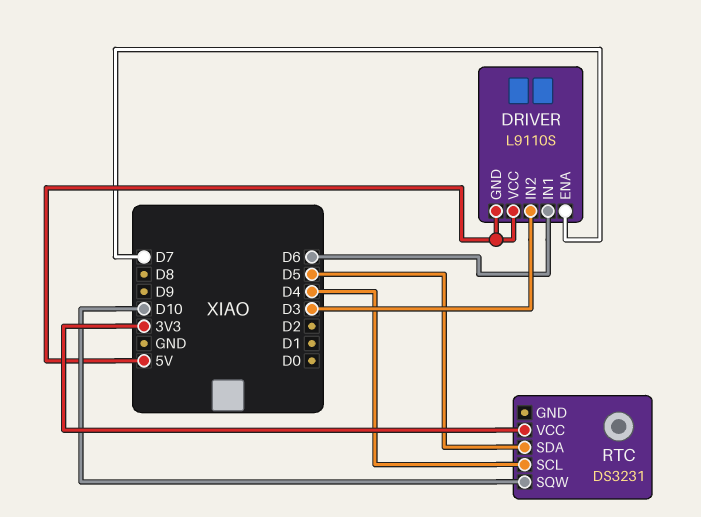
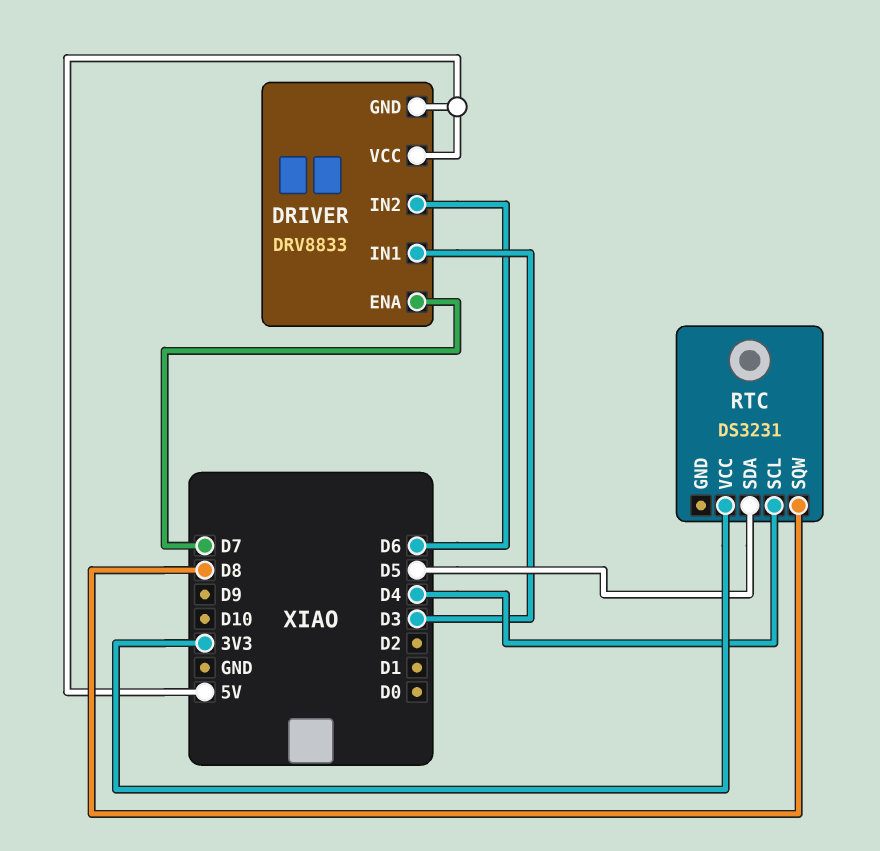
DRIVER: L9110S -> DRV8833
DRIVER pin IN1: D6 -> D3
DRIVER pin IN2: D3 -> D6
RTC pin SQW: D10 -> D8

